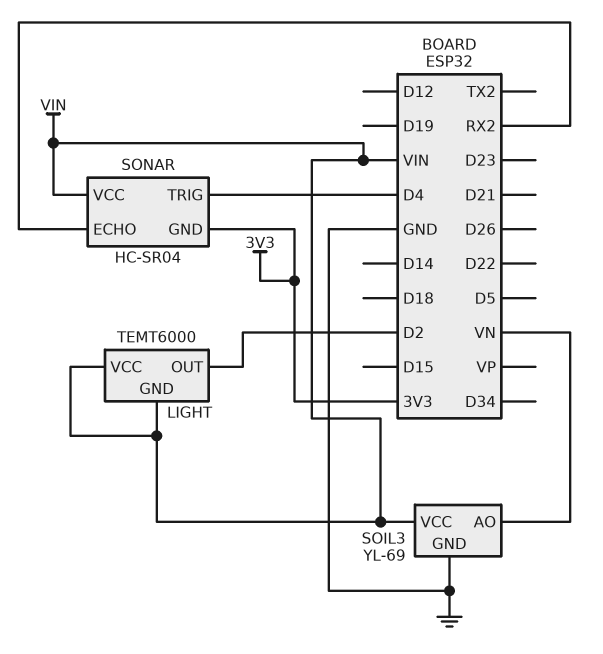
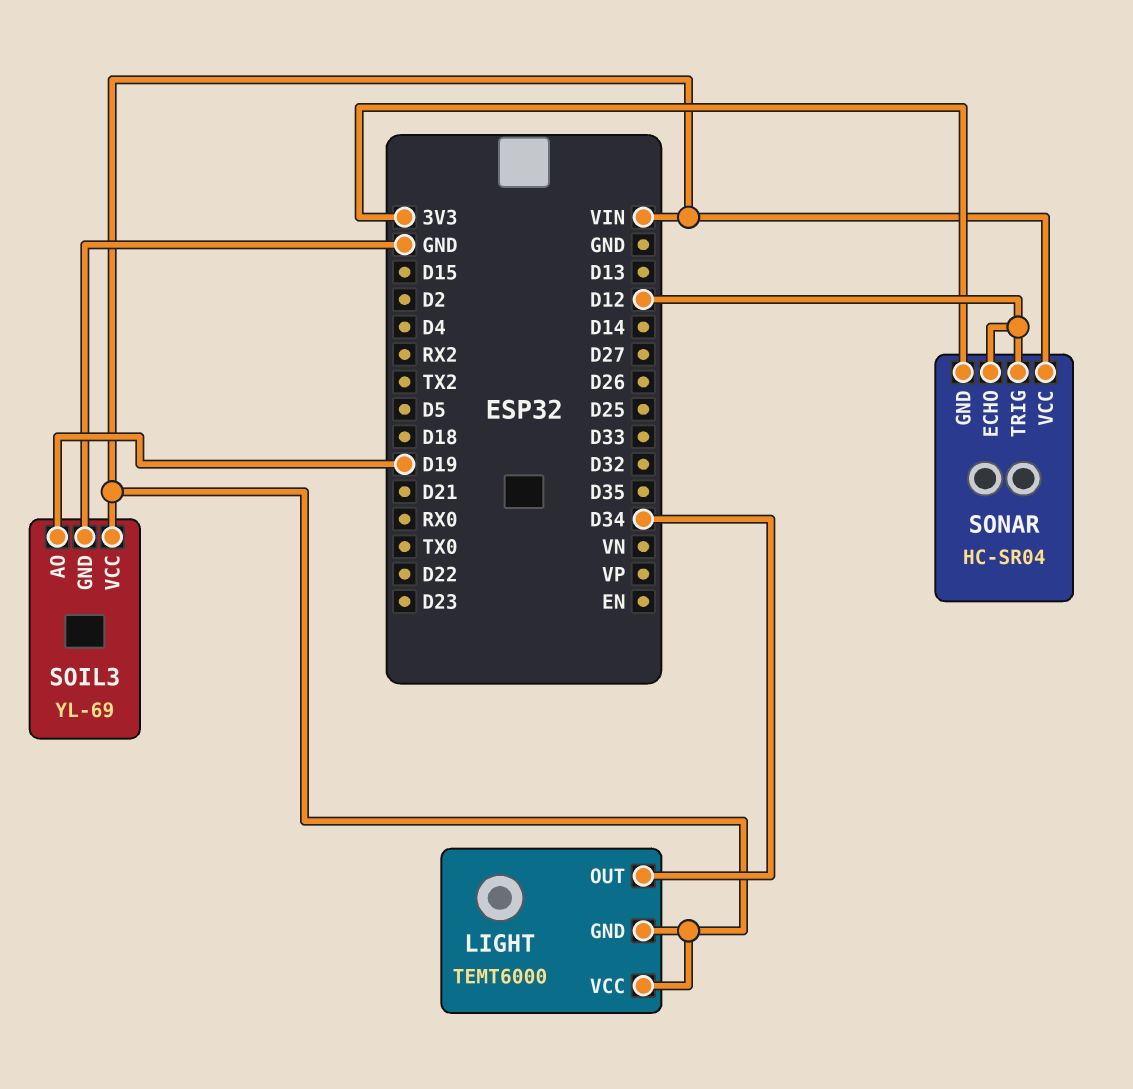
LIGHT pin OUT: D2 -> D34
SOIL3 pin AO: VN -> D19
SONAR pin ECHO: RX2 -> D12
SONAR pin TRIG: D4 -> D12

